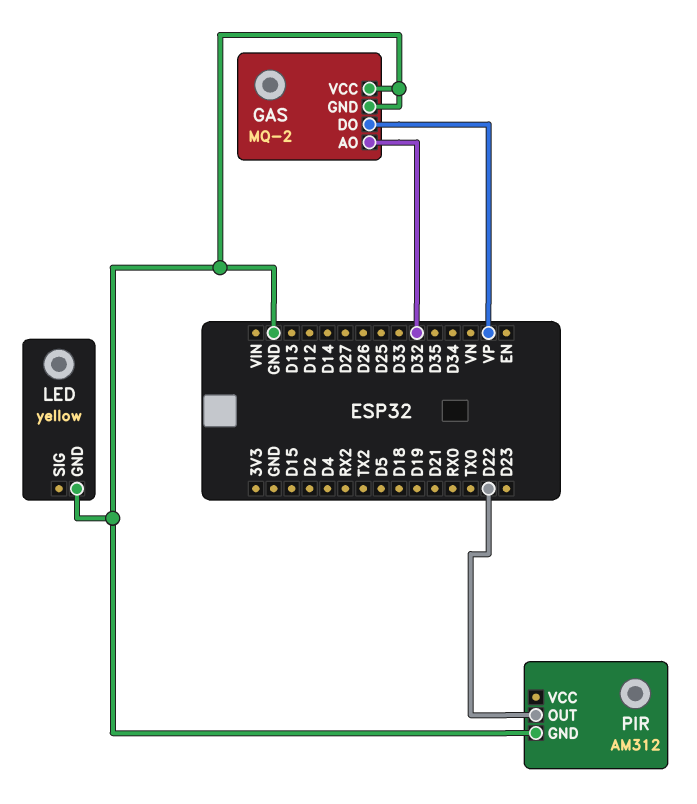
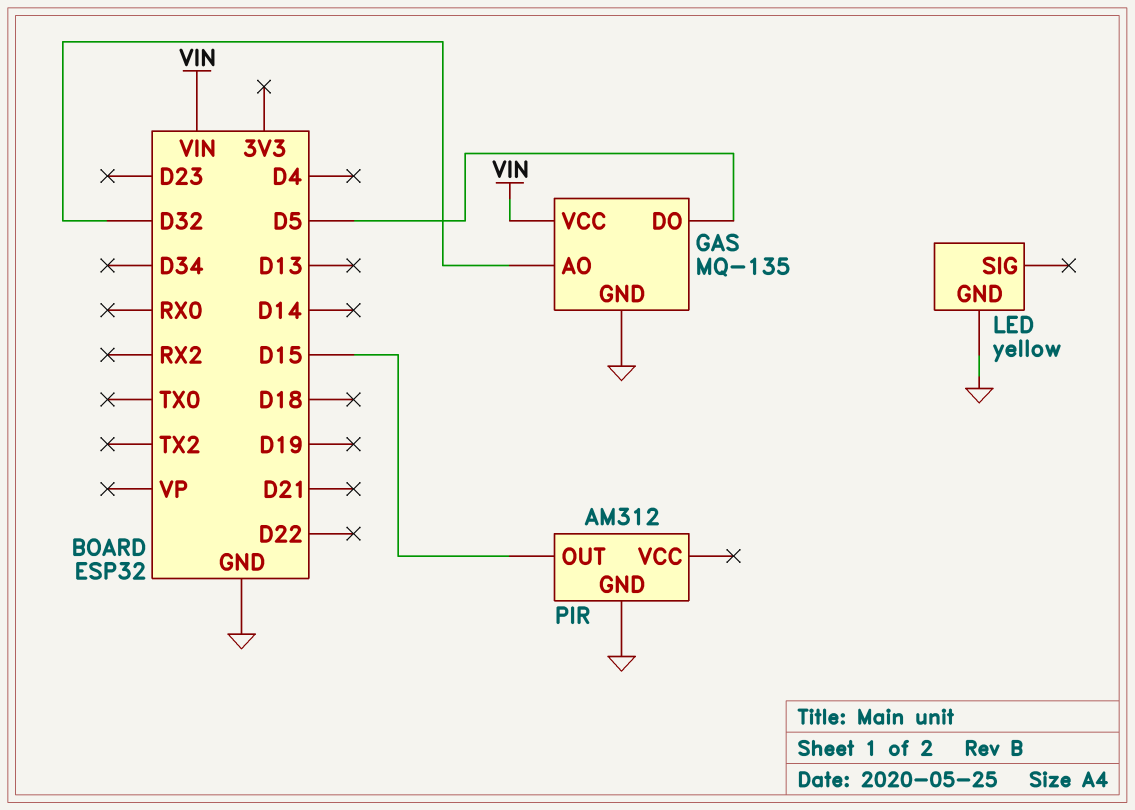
GAS: MQ-2 -> MQ-135
GAS pin DO: VP -> D5
GAS pin VCC: GND -> VIN
PIR pin OUT: D22 -> D15

